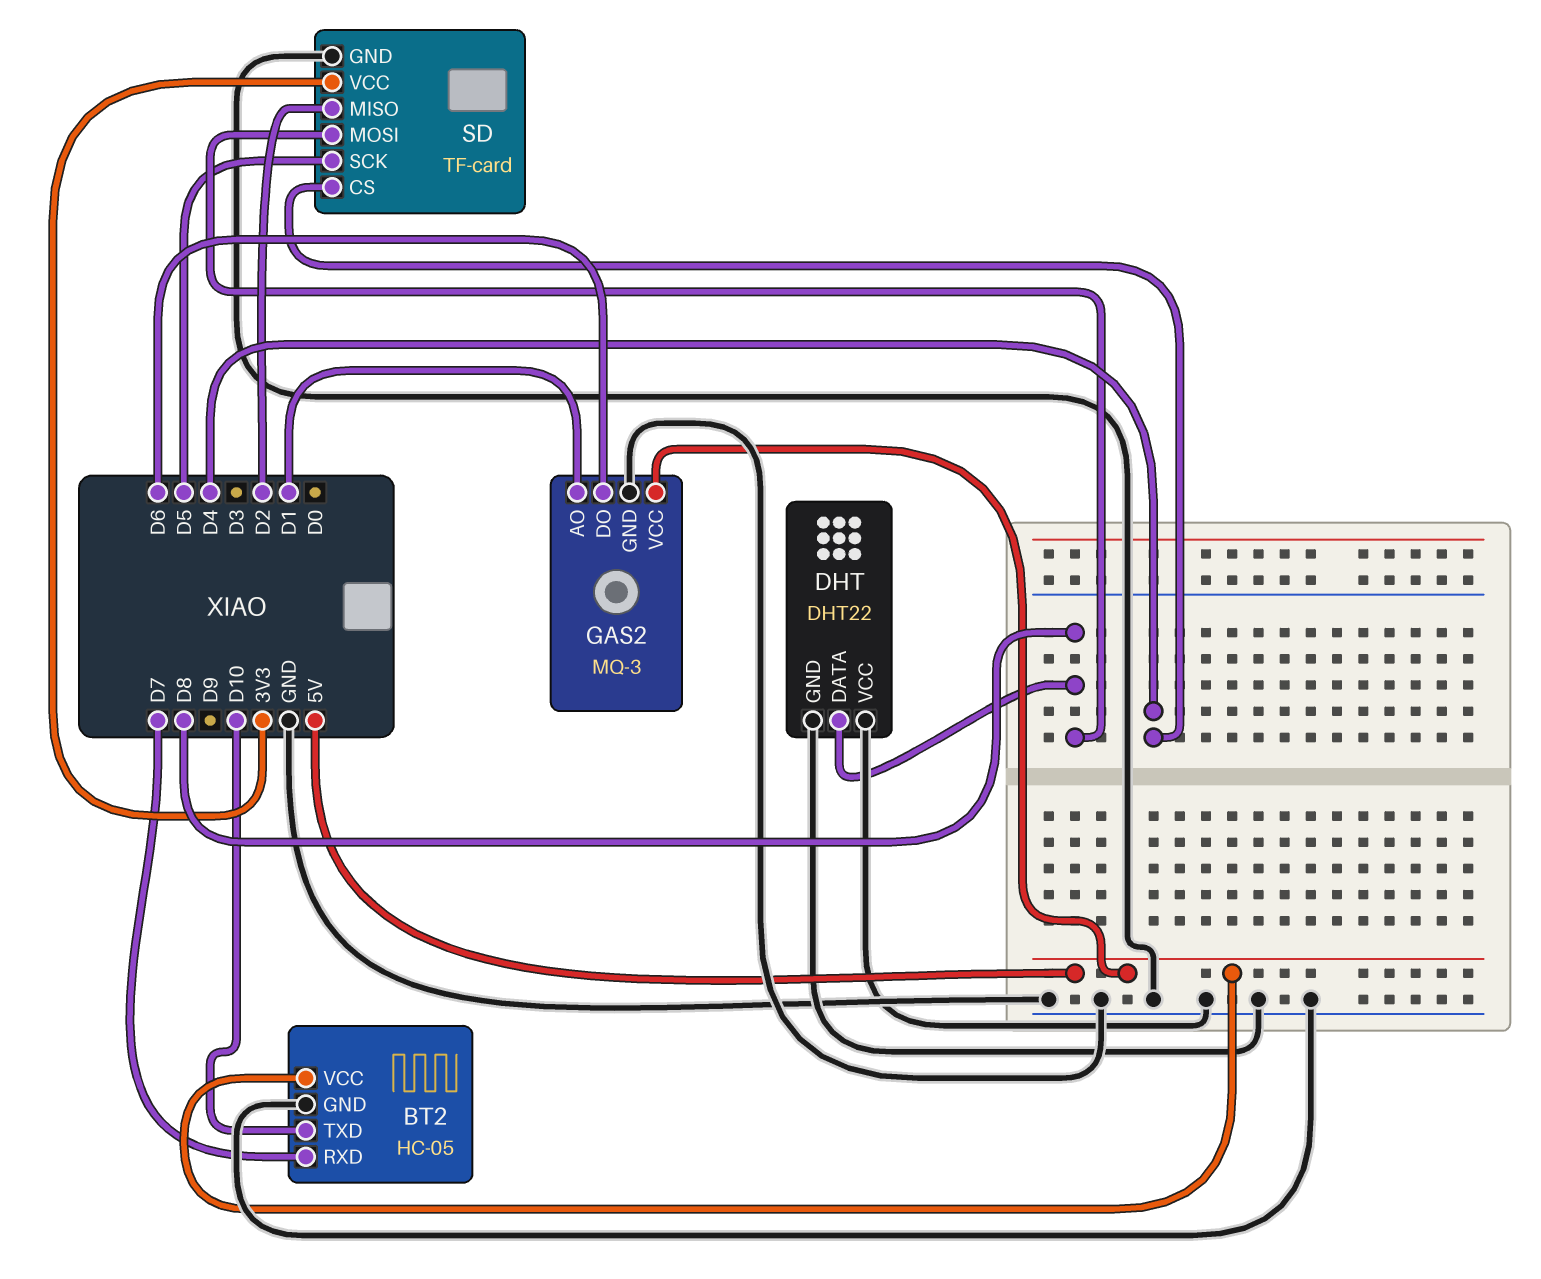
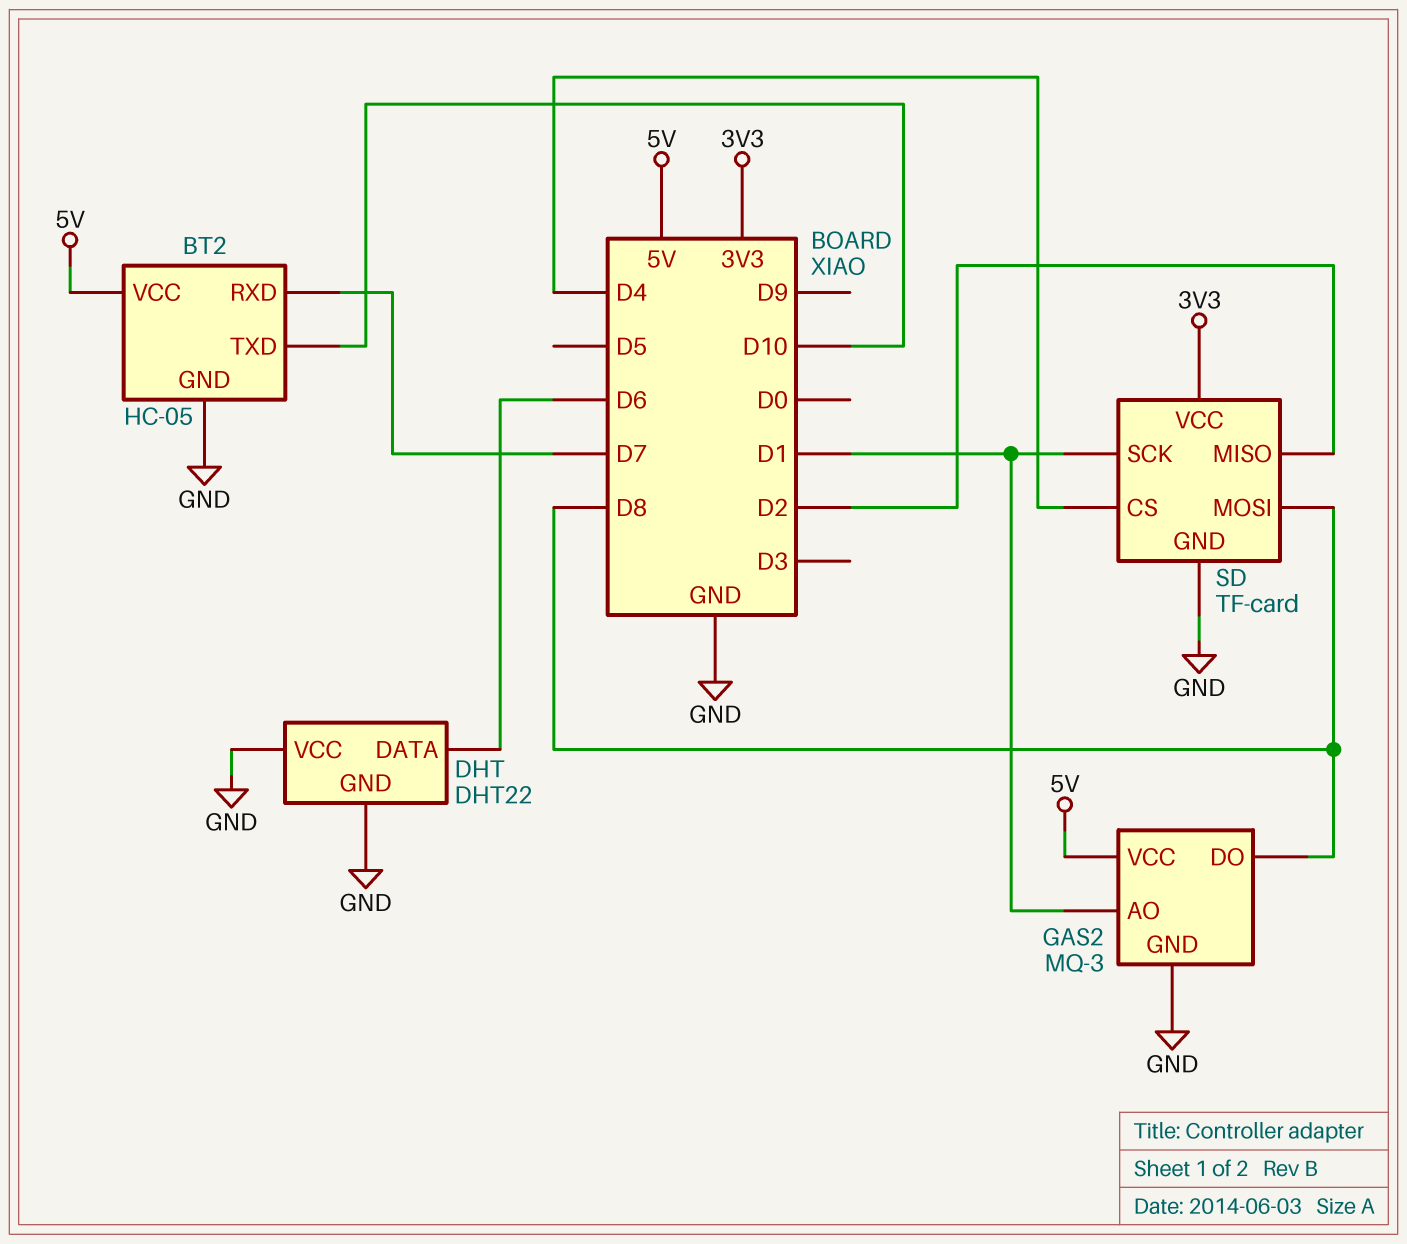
DHT pin DATA: D8 -> D6
GAS2 pin DO: D6 -> D8
SD pin SCK: D5 -> D1

